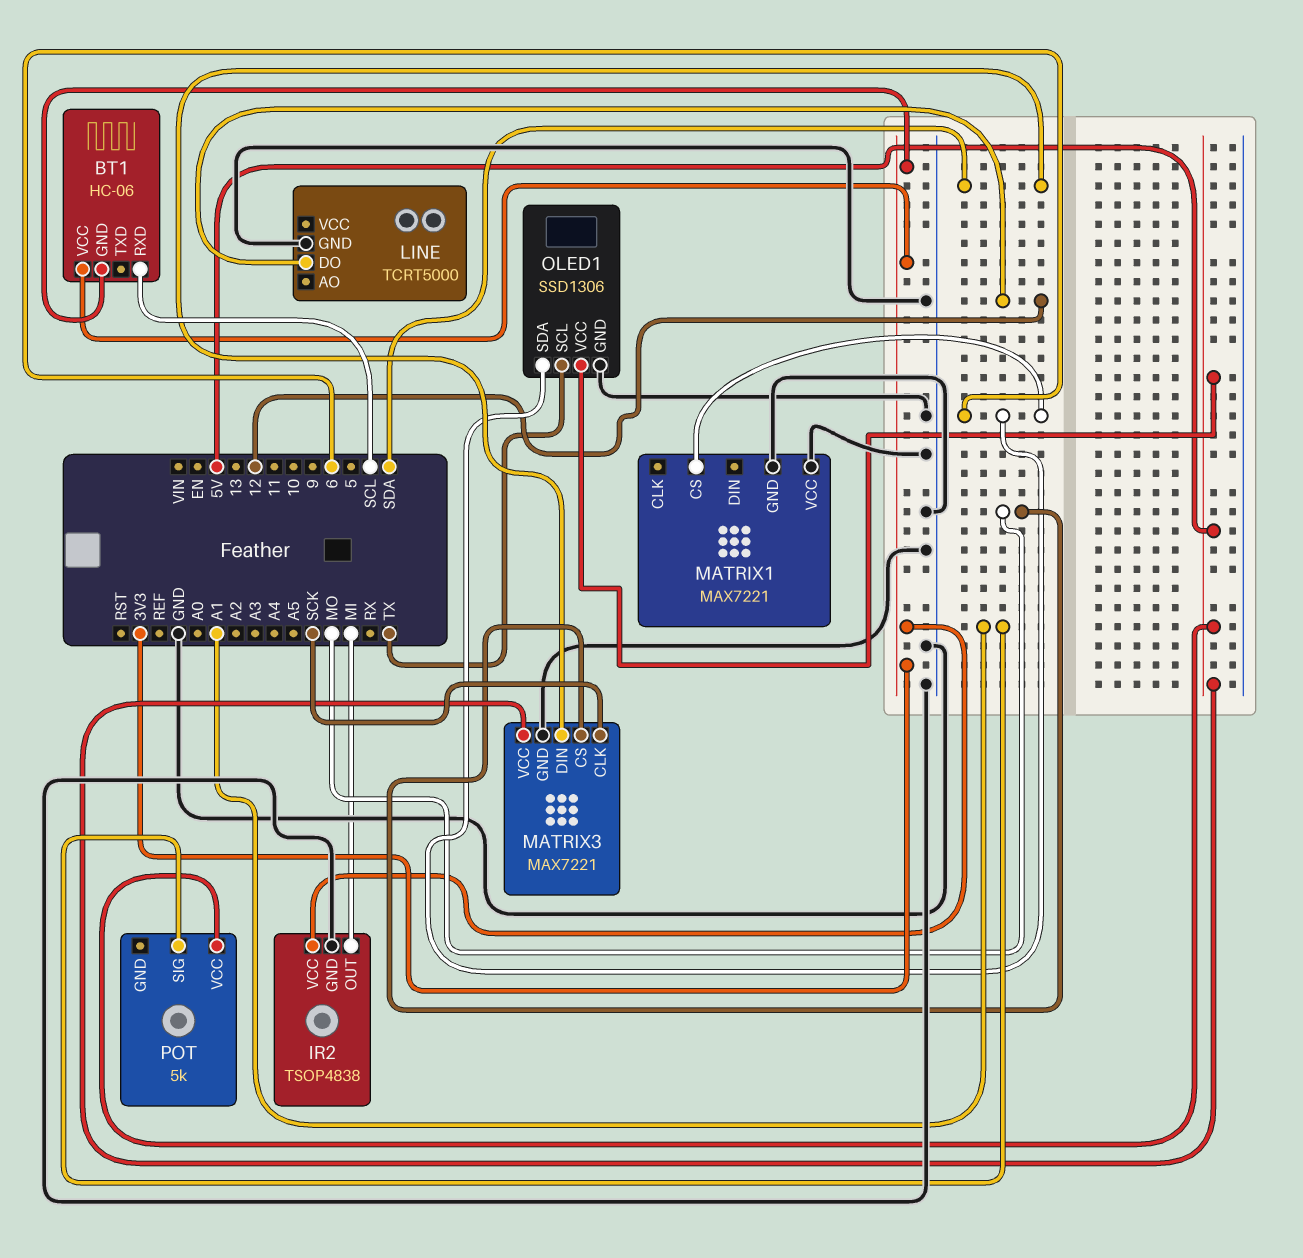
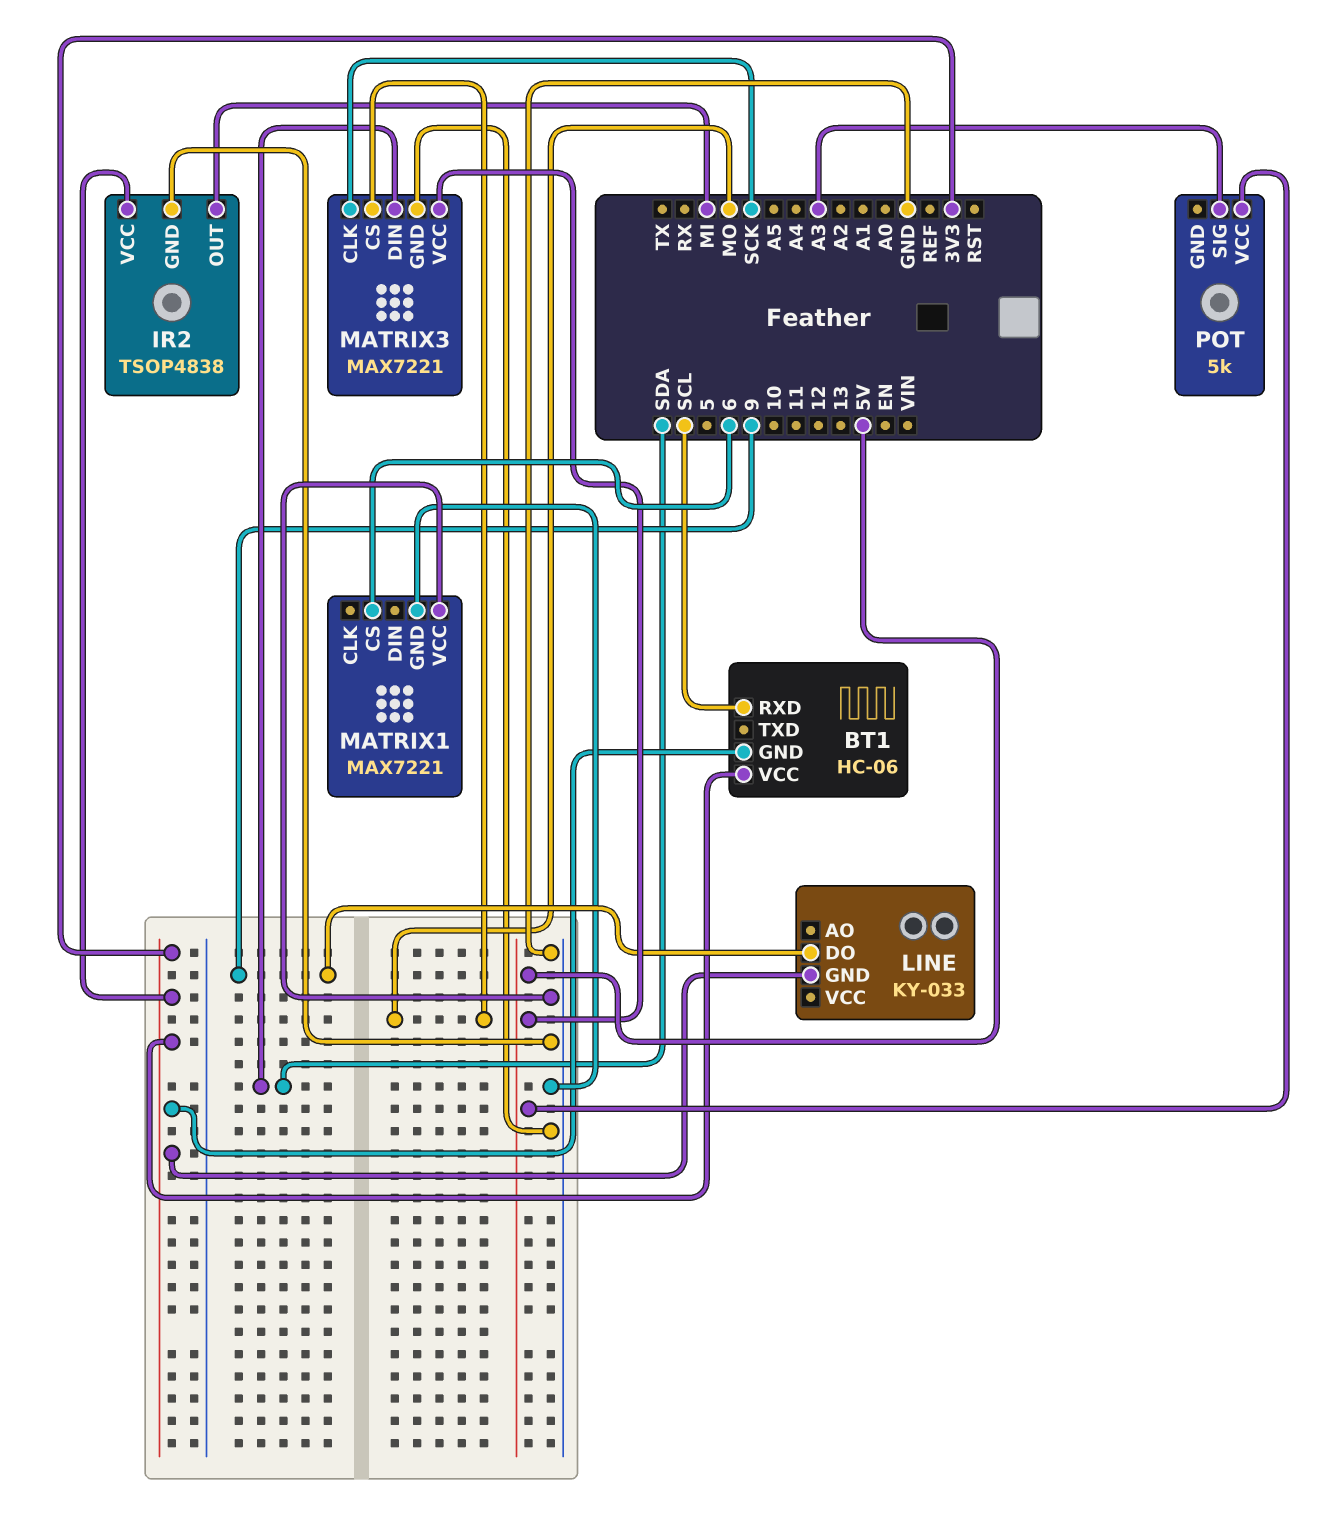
LINE: TCRT5000 -> KY-033
LINE pin DO: 12 -> 9
LINE pin GND: GND -> 3V3
OLED1: SSD1306 -> none
OLED1 pin GND: GND -> none
OLED1 pin SCL: TX -> none
OLED1 pin SDA: 6 -> none
OLED1 pin VCC: 5V -> none
POT pin SIG: A1 -> A3

